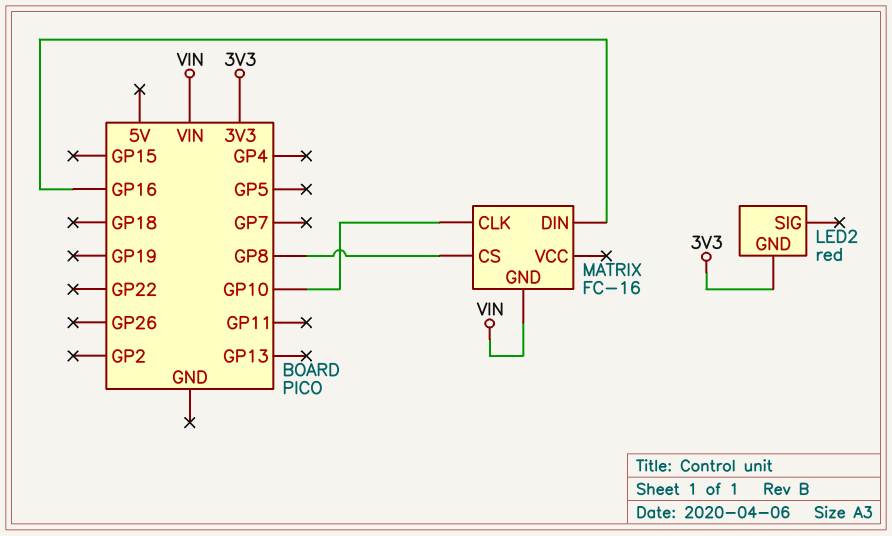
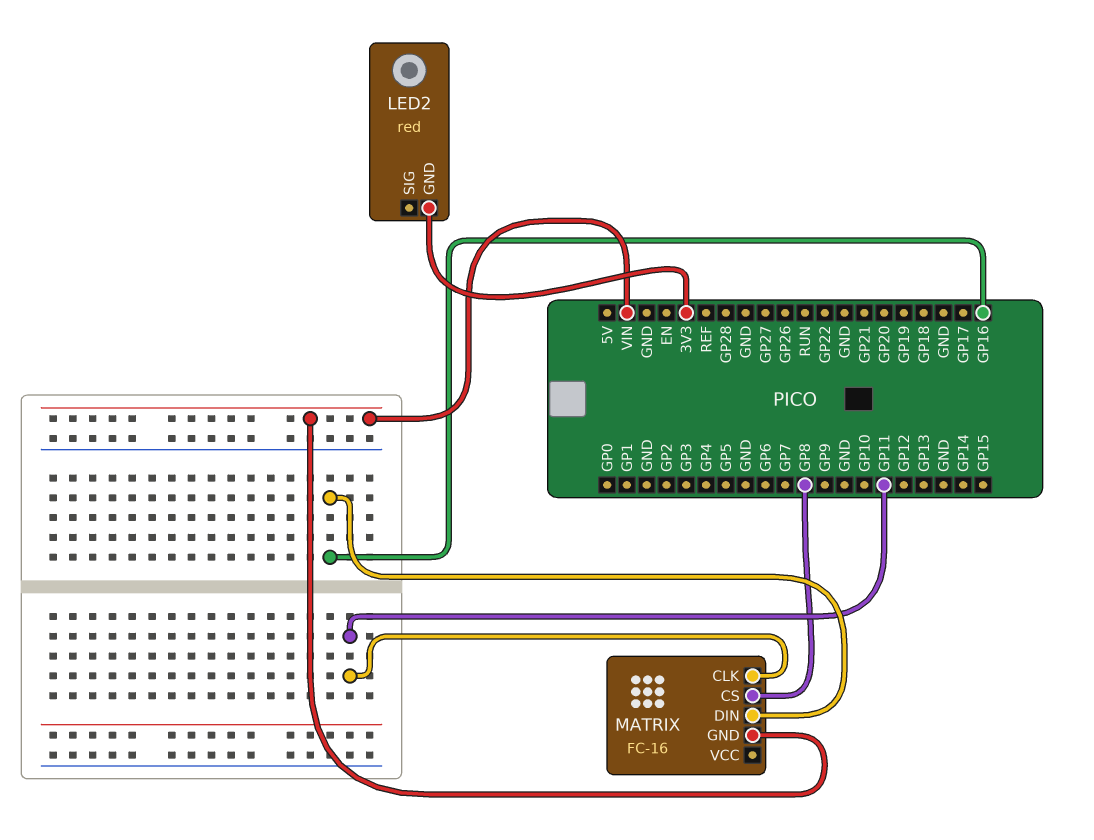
MATRIX pin CLK: GP10 -> GP11

